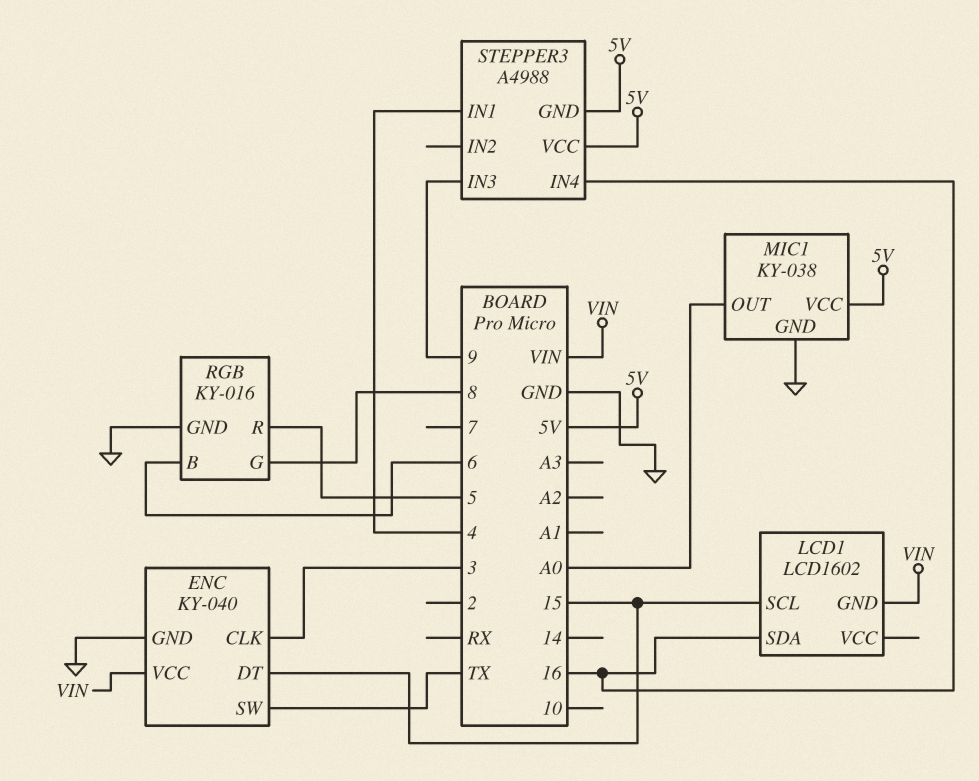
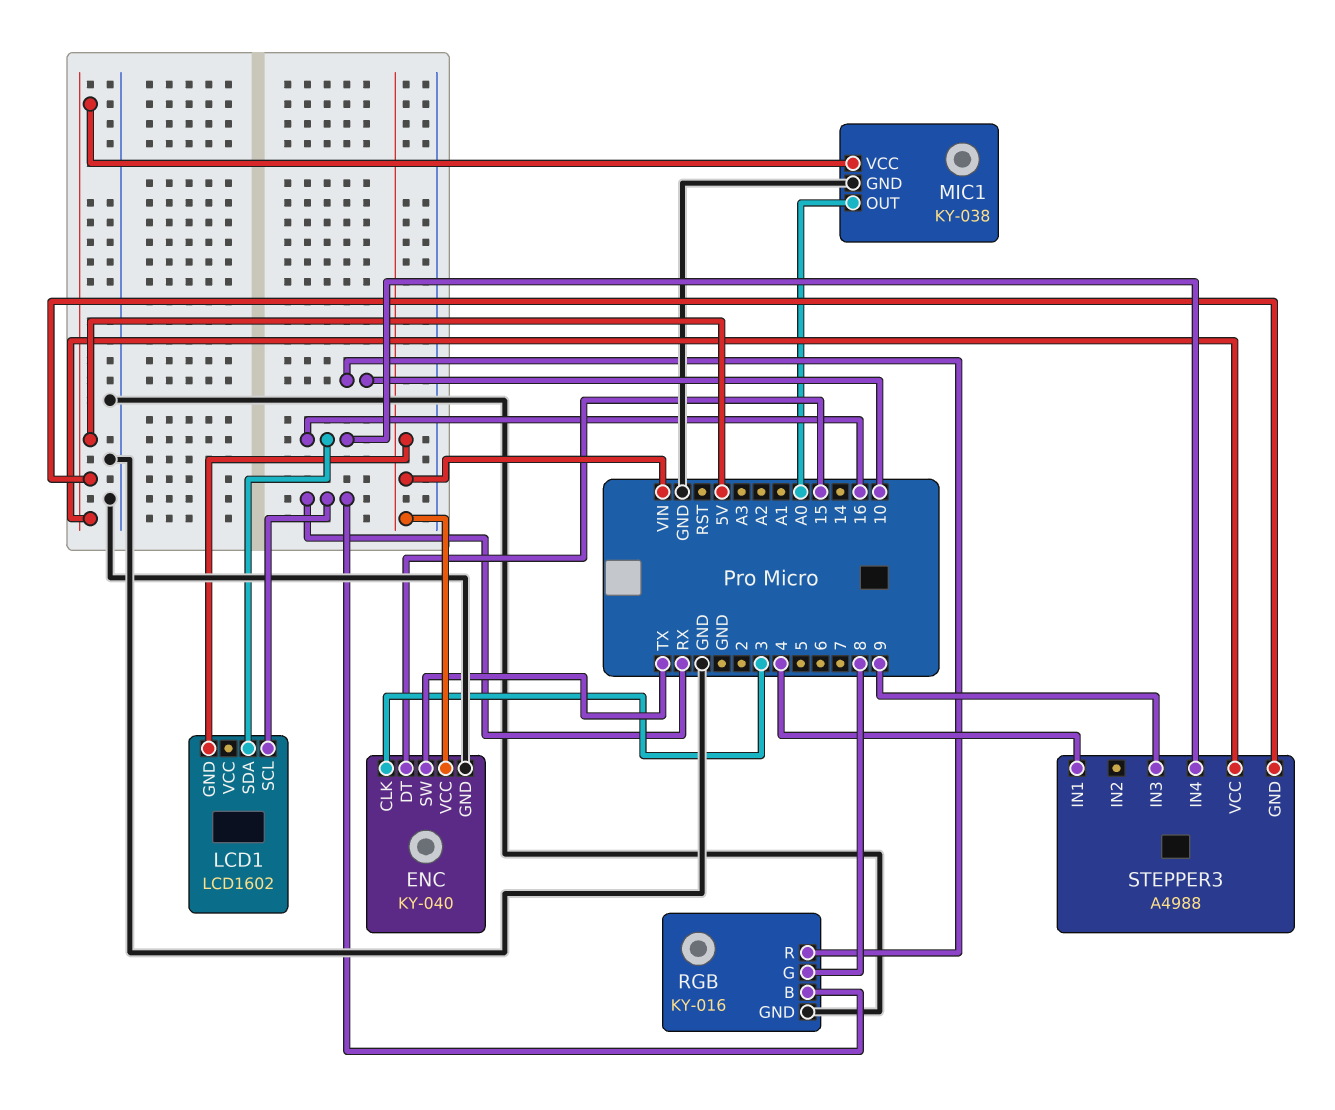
LCD1 pin SCL: 15 -> RX
RGB pin B: 6 -> RX
RGB pin R: 5 -> 10

